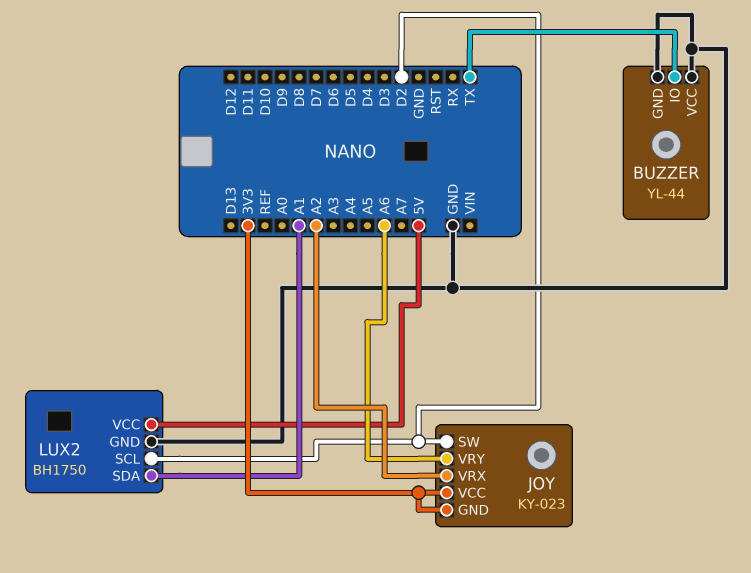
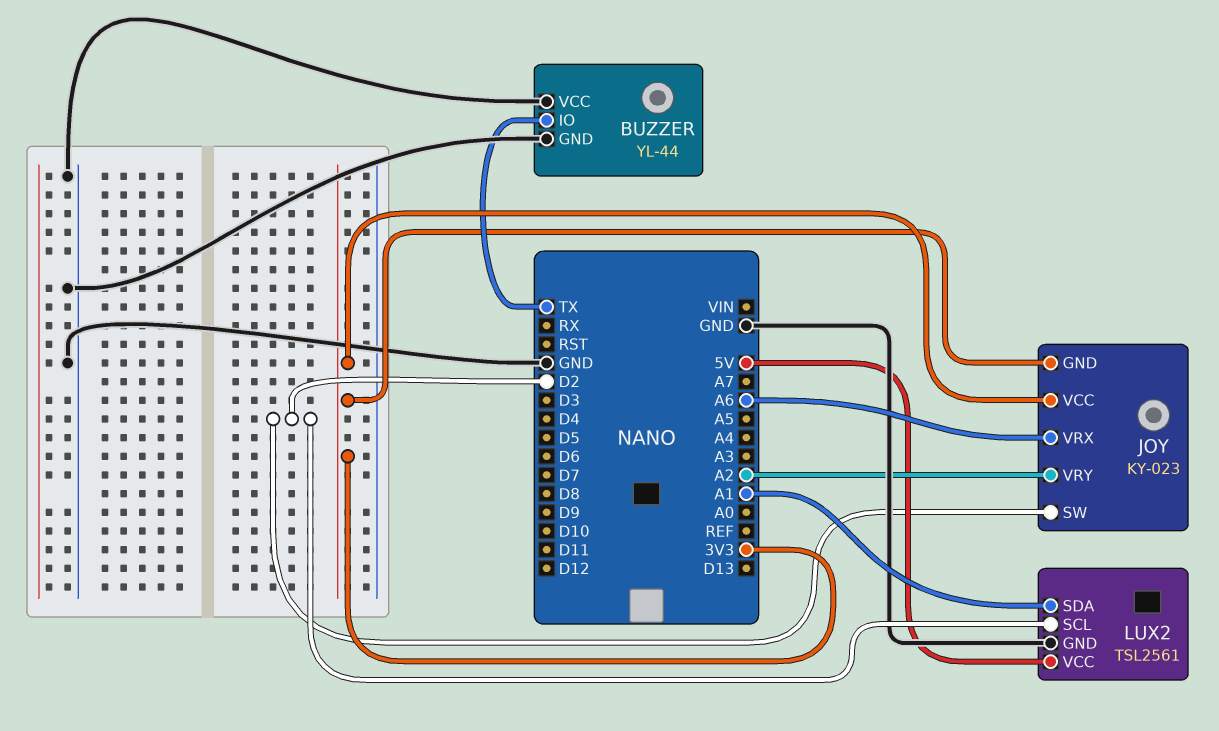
JOY pin VRX: A2 -> A6
JOY pin VRY: A6 -> A2
LUX2: BH1750 -> TSL2561

